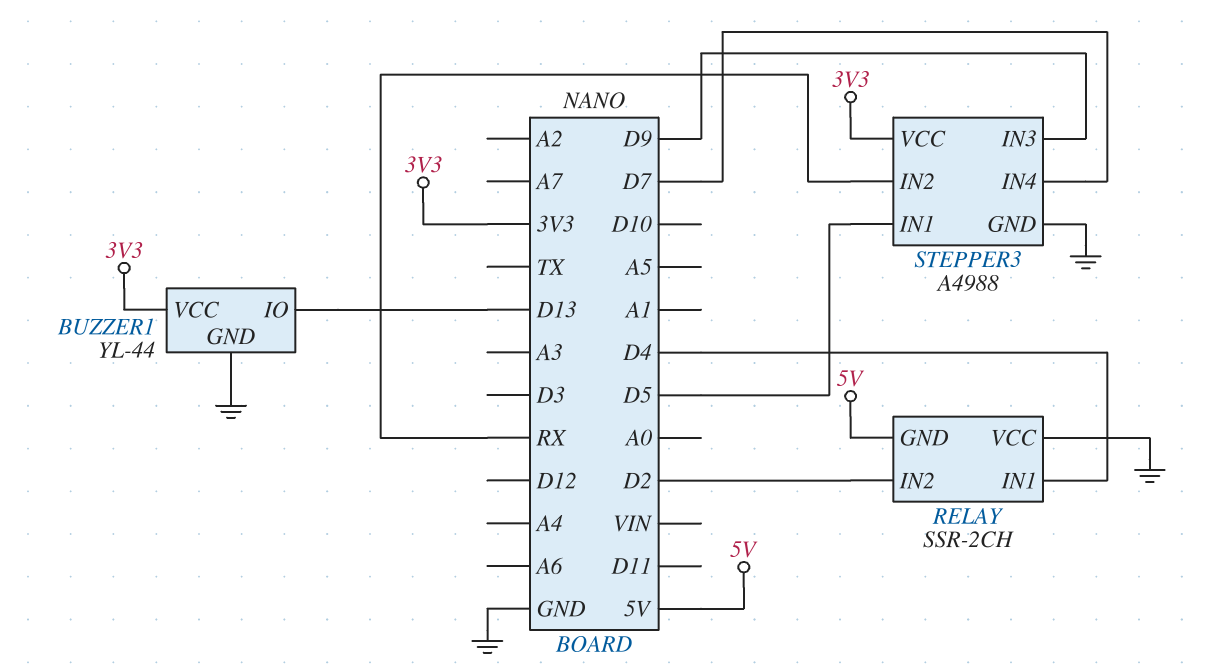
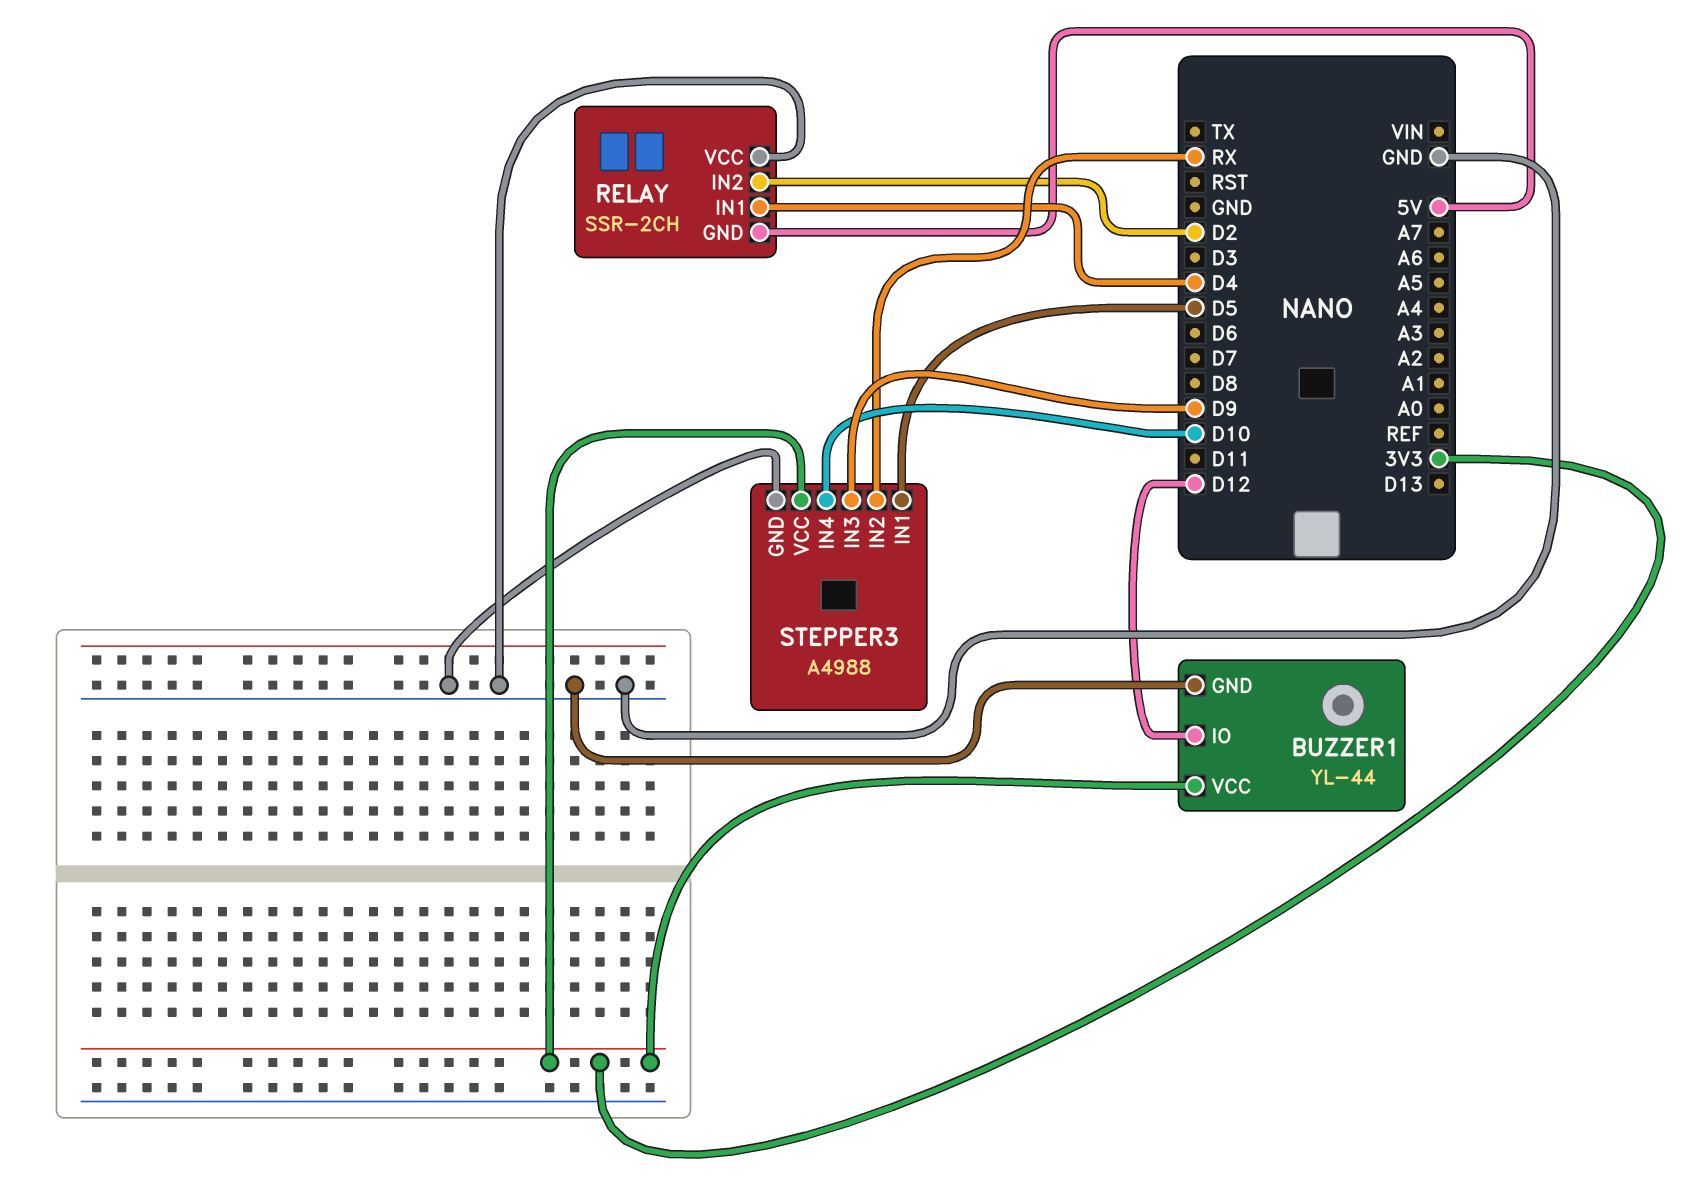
BUZZER1 pin IO: D13 -> D12
STEPPER3 pin IN4: D7 -> D10

